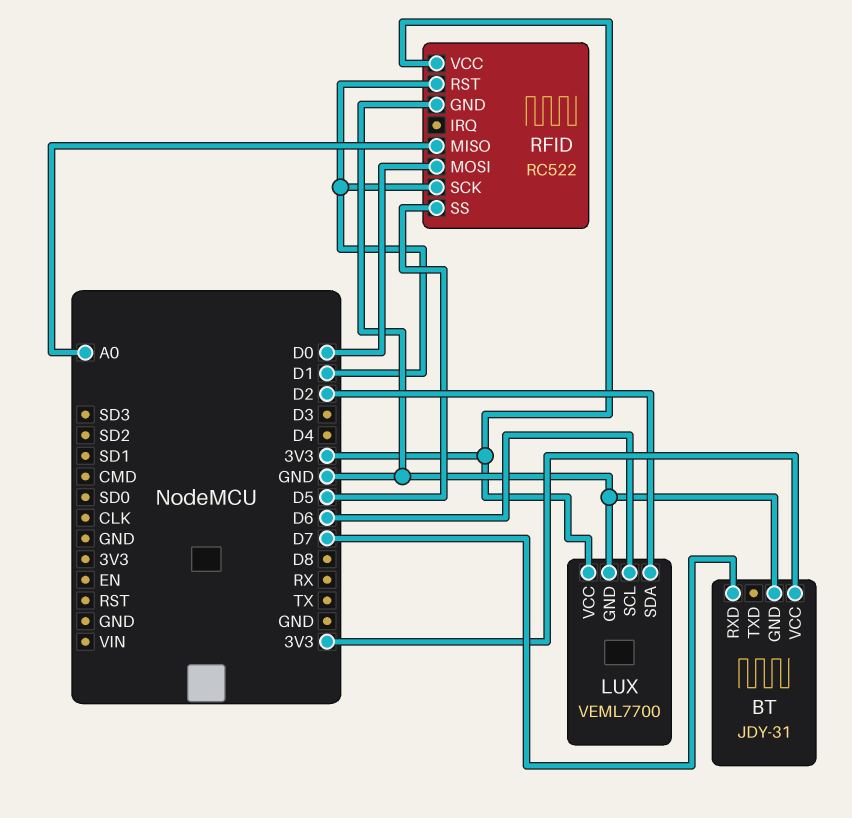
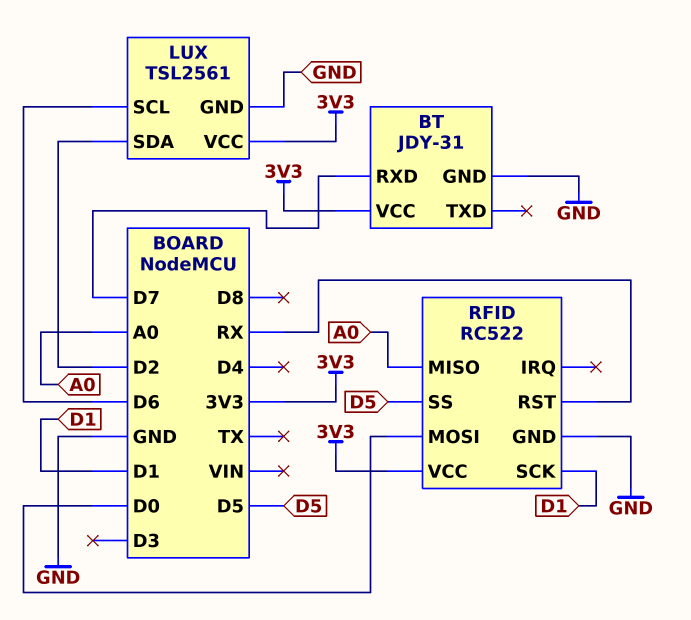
LUX: VEML7700 -> TSL2561
RFID pin RST: D1 -> RX

